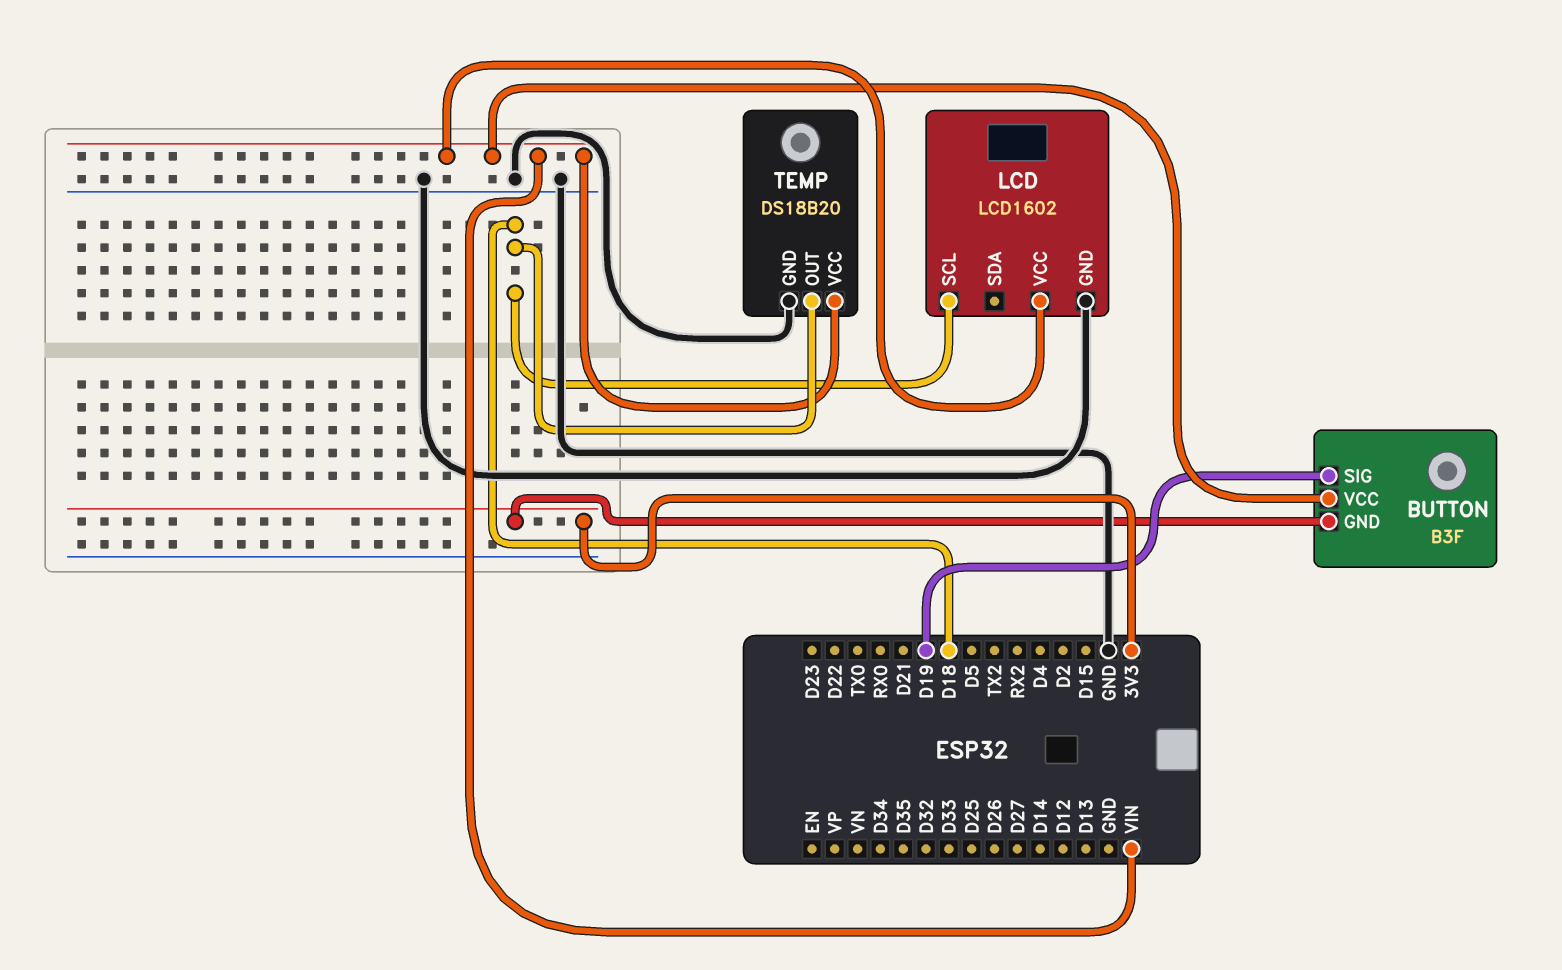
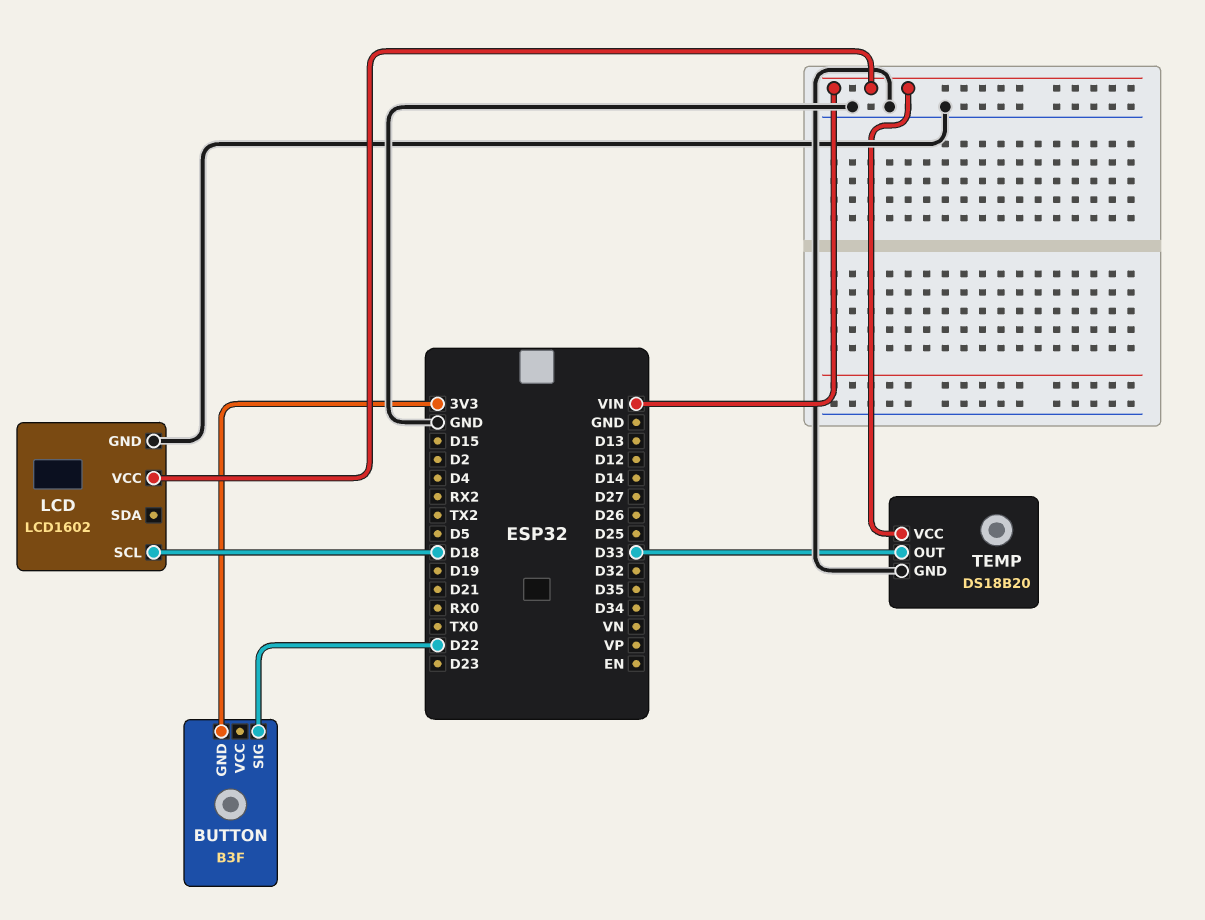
BUTTON pin SIG: D19 -> D22
BUTTON pin VCC: VIN -> none
TEMP pin OUT: D18 -> D33

